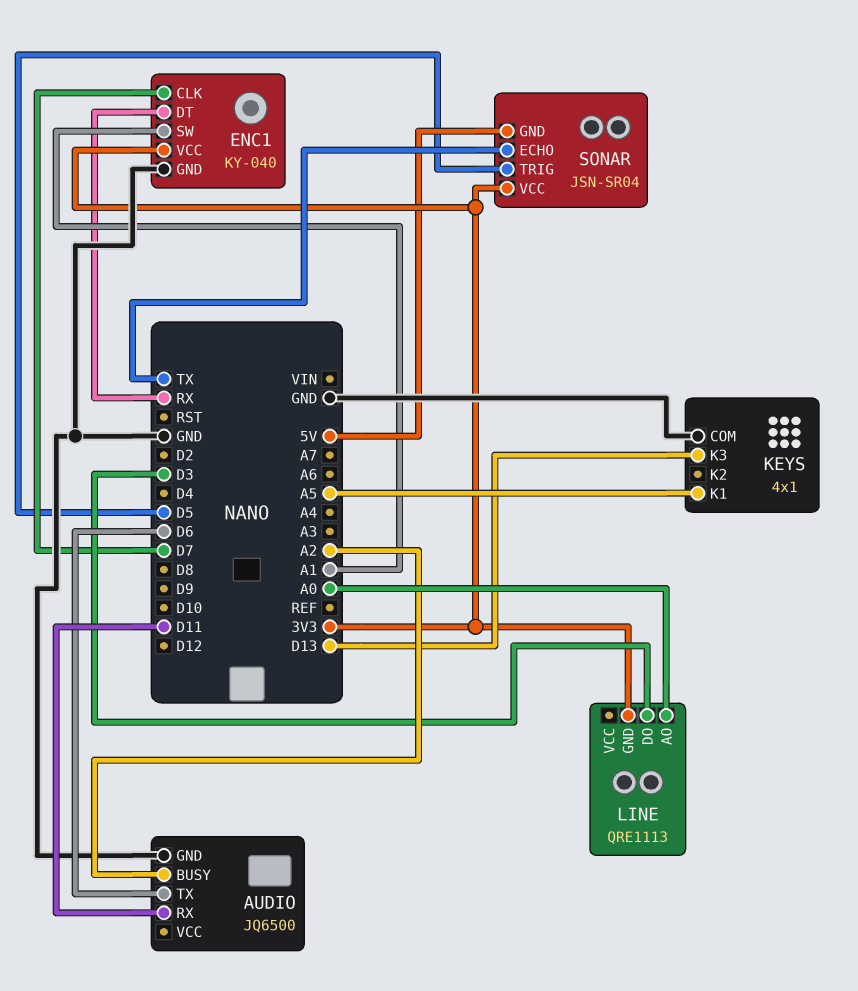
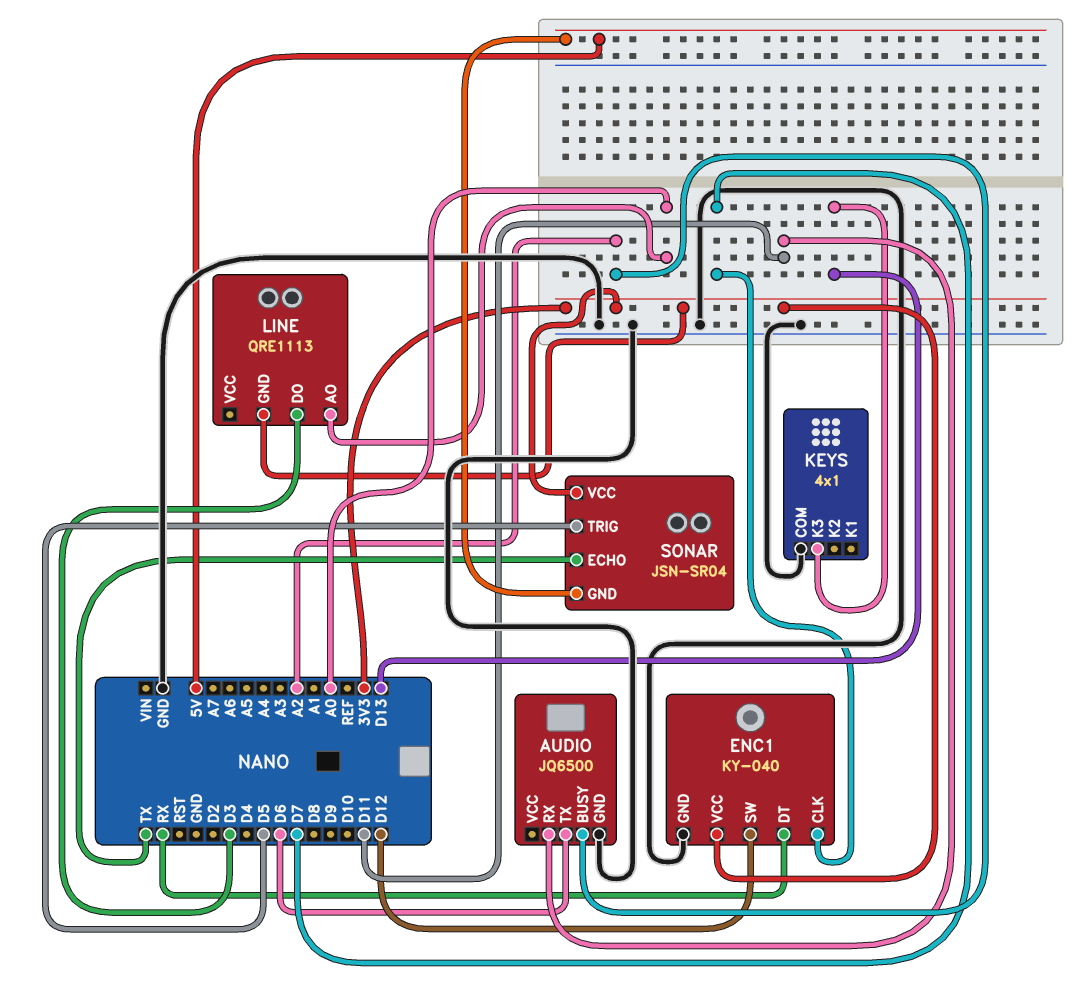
ENC1 pin SW: A1 -> D12
KEYS pin K1: A5 -> none

